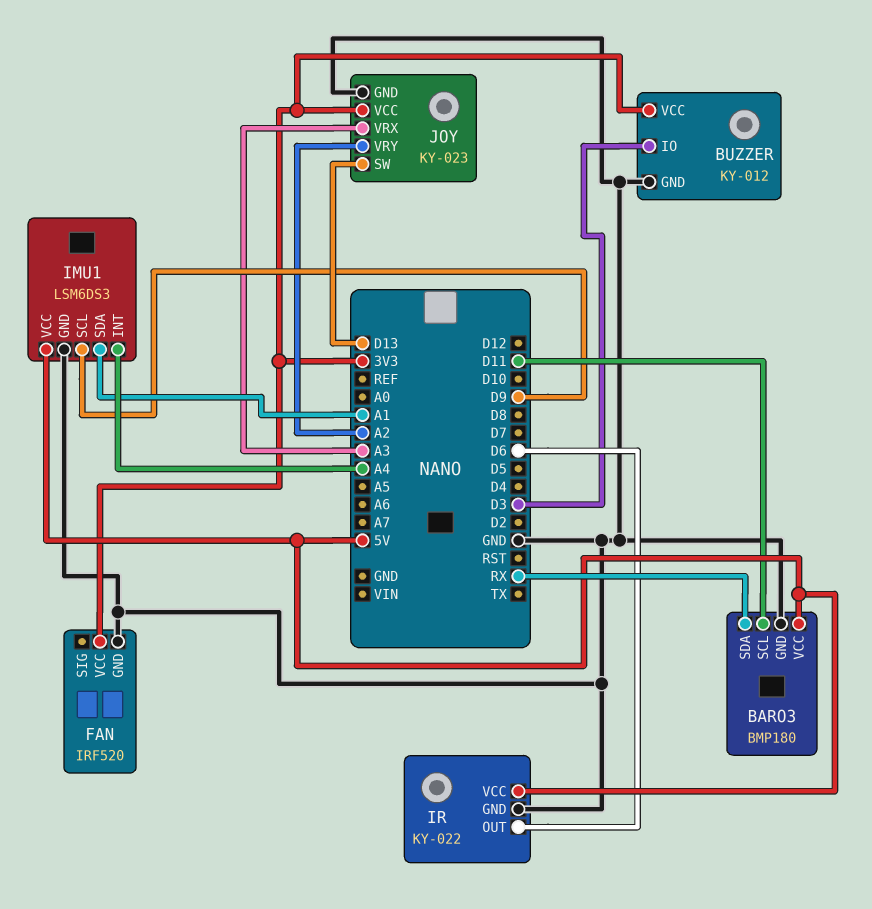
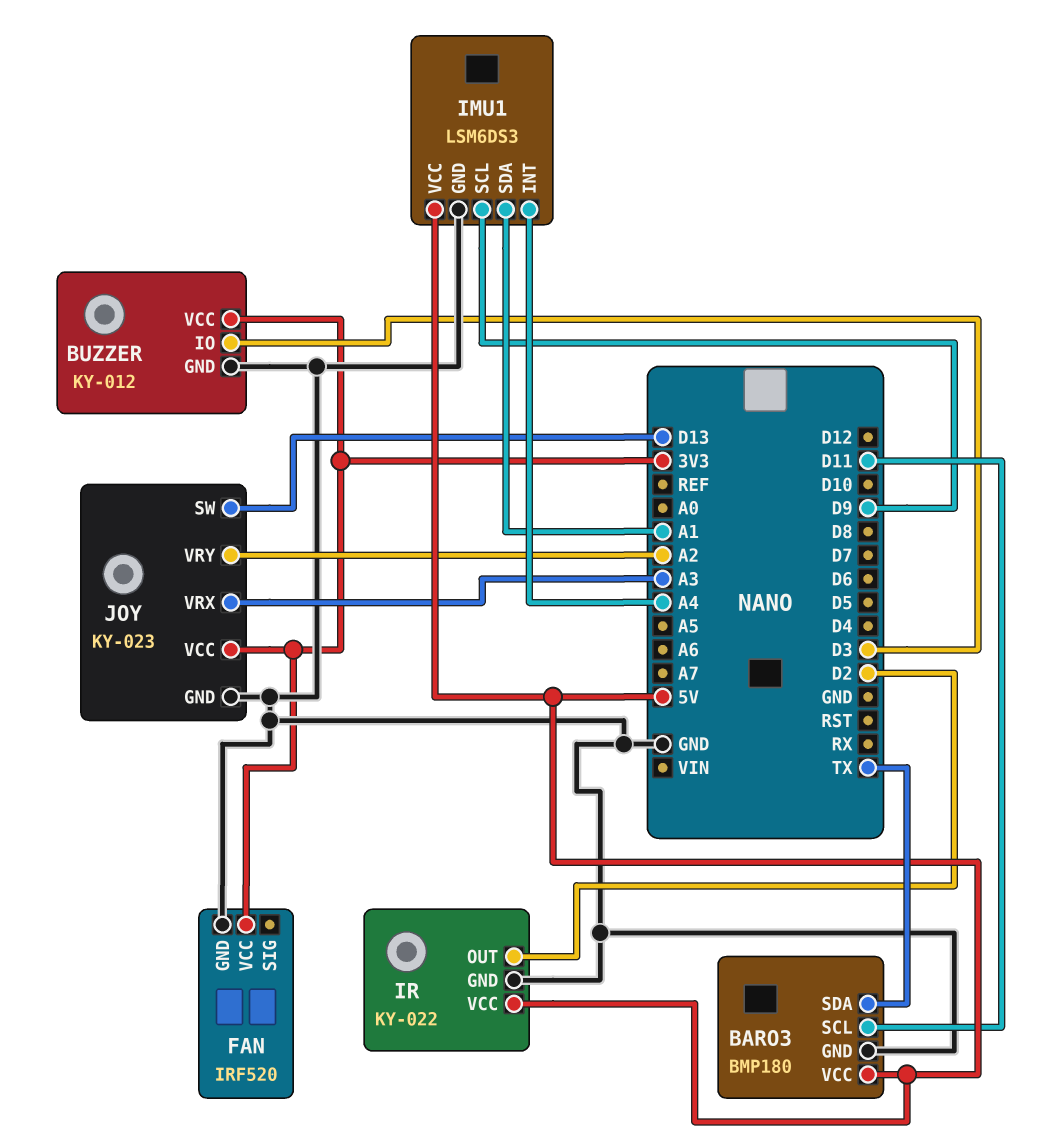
BARO3 pin SDA: RX -> TX
IR pin OUT: D6 -> D2

